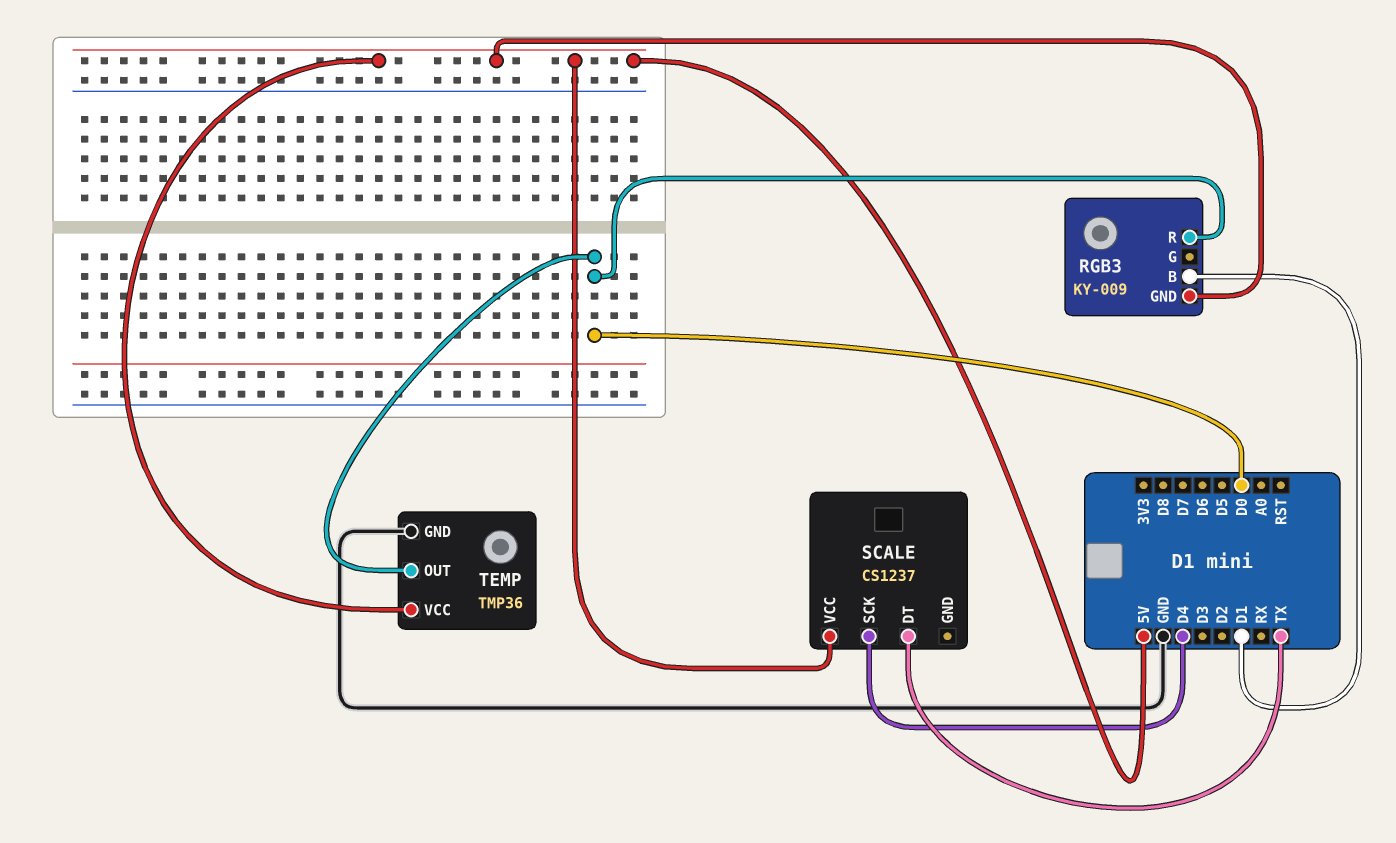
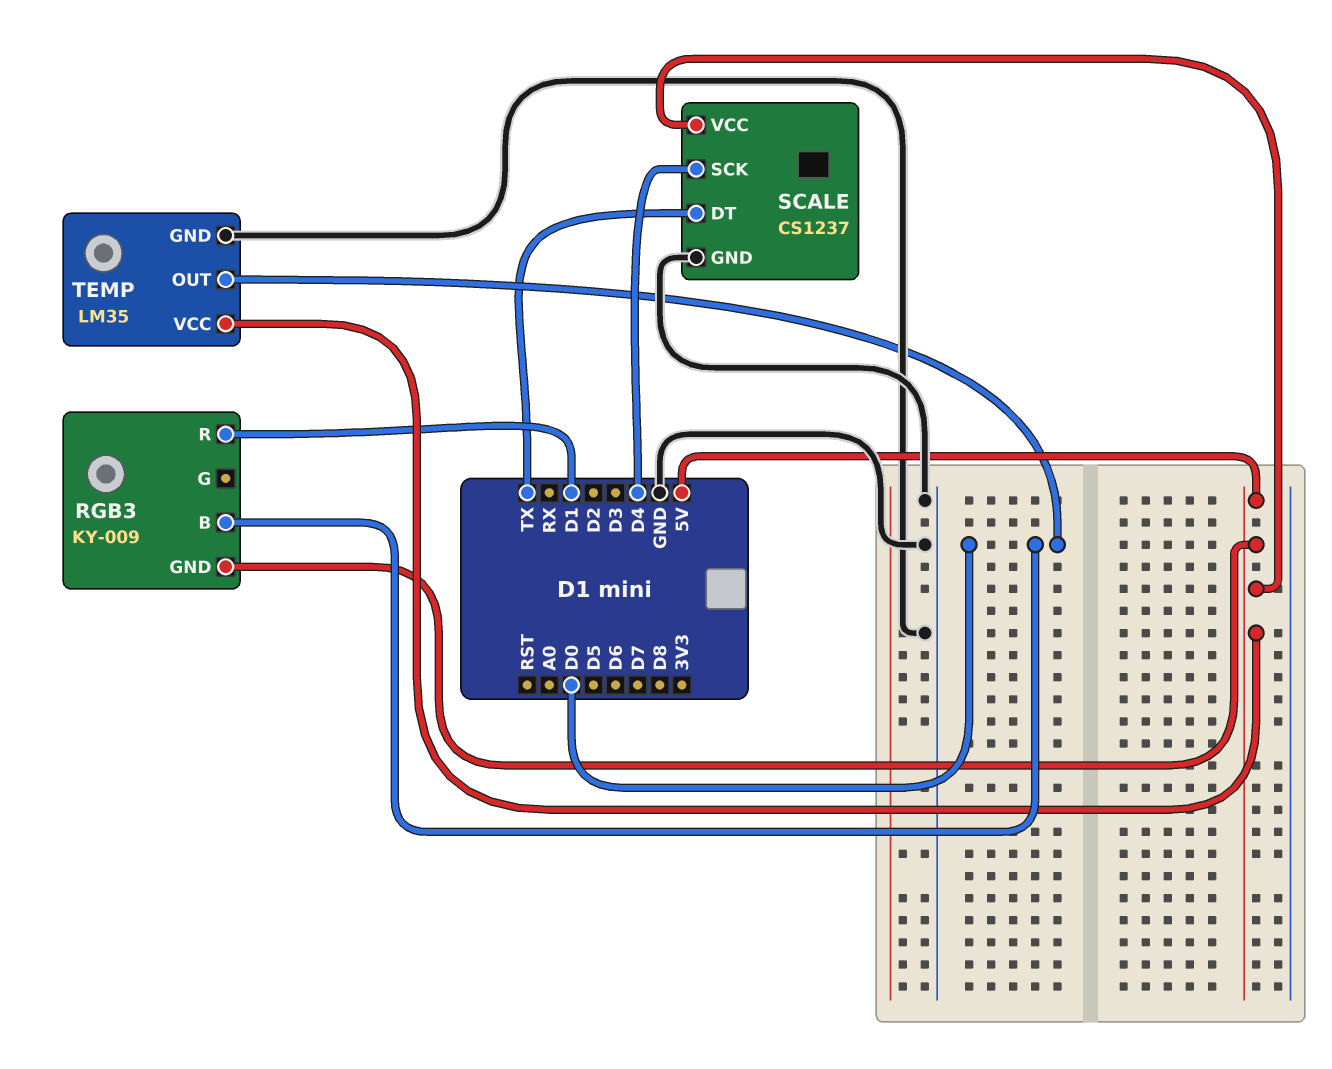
RGB3 pin B: D1 -> D0
RGB3 pin R: D0 -> D1
SCALE pin GND: none -> GND
TEMP: TMP36 -> LM35

